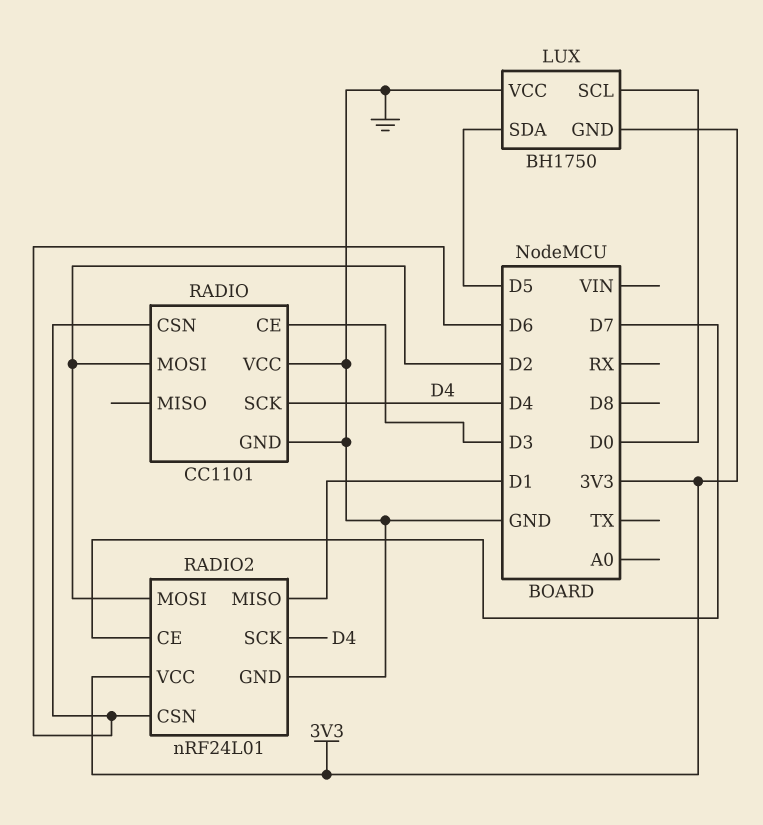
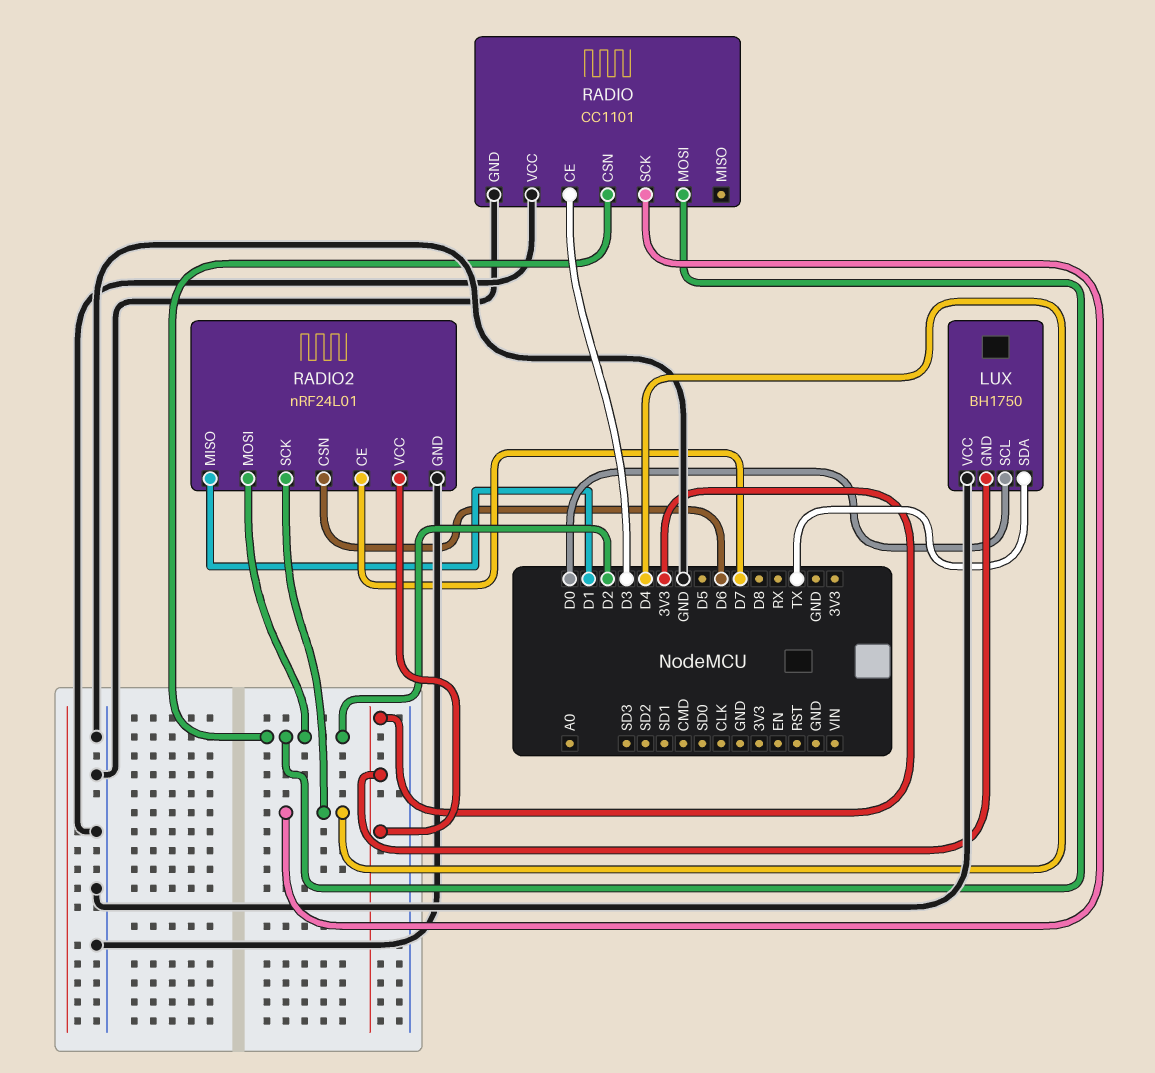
LUX pin SDA: D5 -> TX
RADIO pin CSN: D6 -> D2

